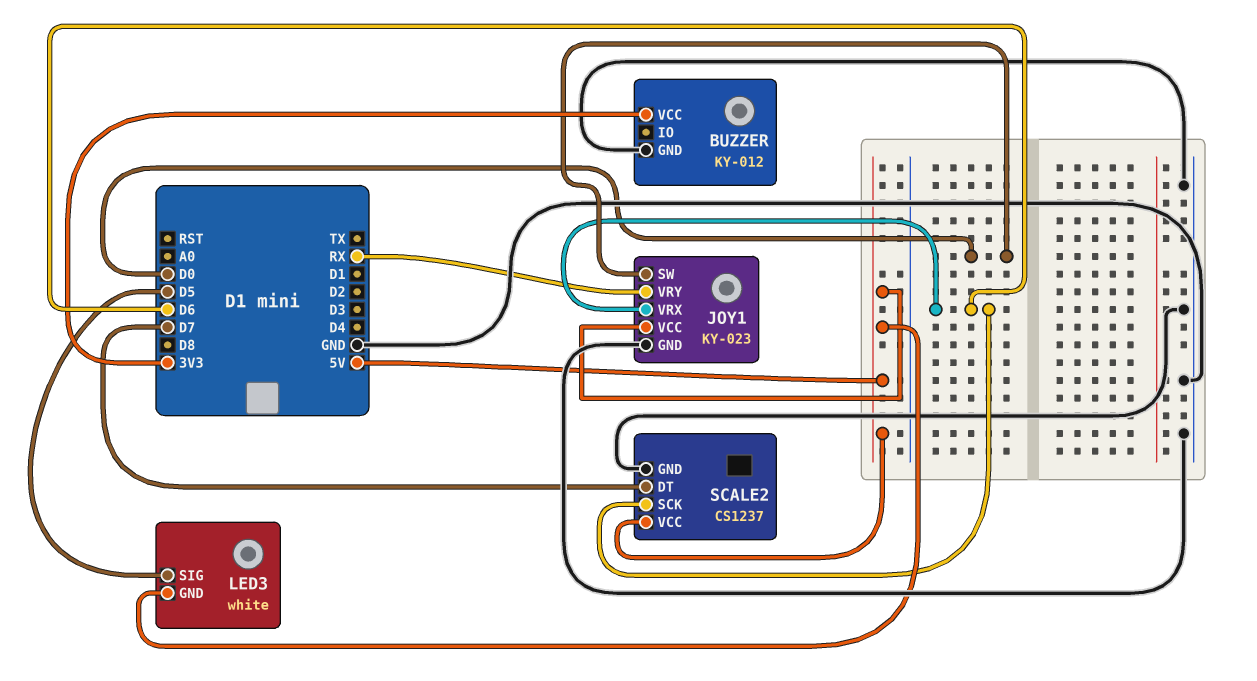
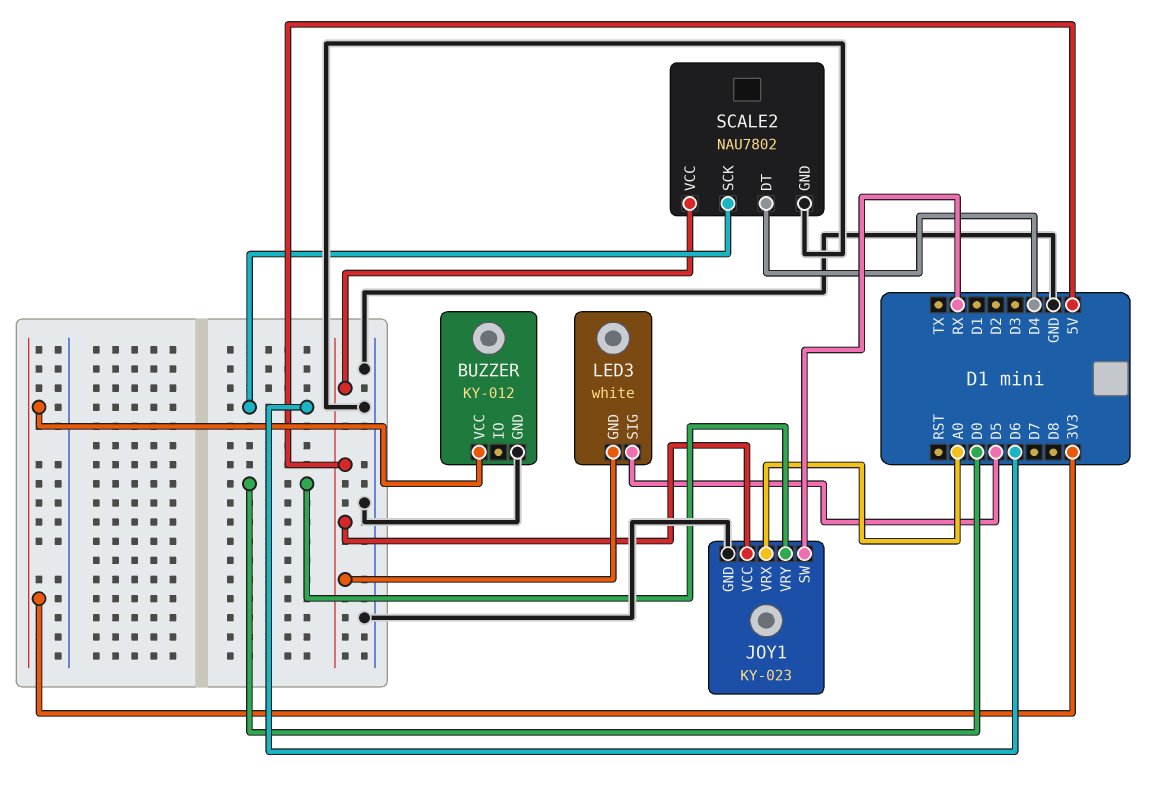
JOY1 pin SW: D0 -> RX
JOY1 pin VRX: D6 -> A0
JOY1 pin VRY: RX -> D0
SCALE2: CS1237 -> NAU7802
SCALE2 pin DT: D7 -> D4

